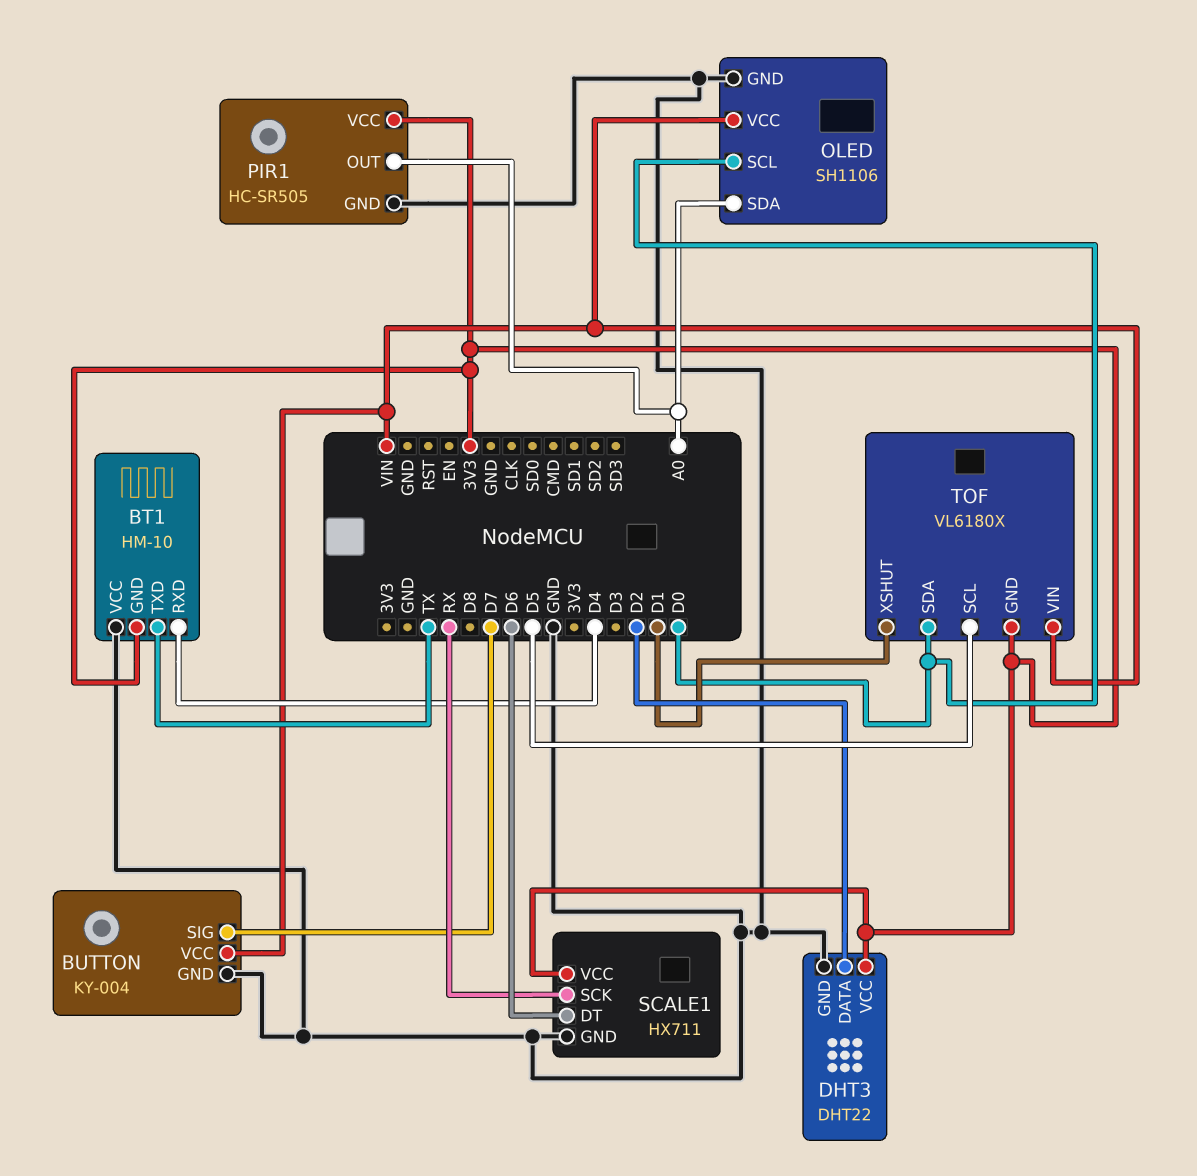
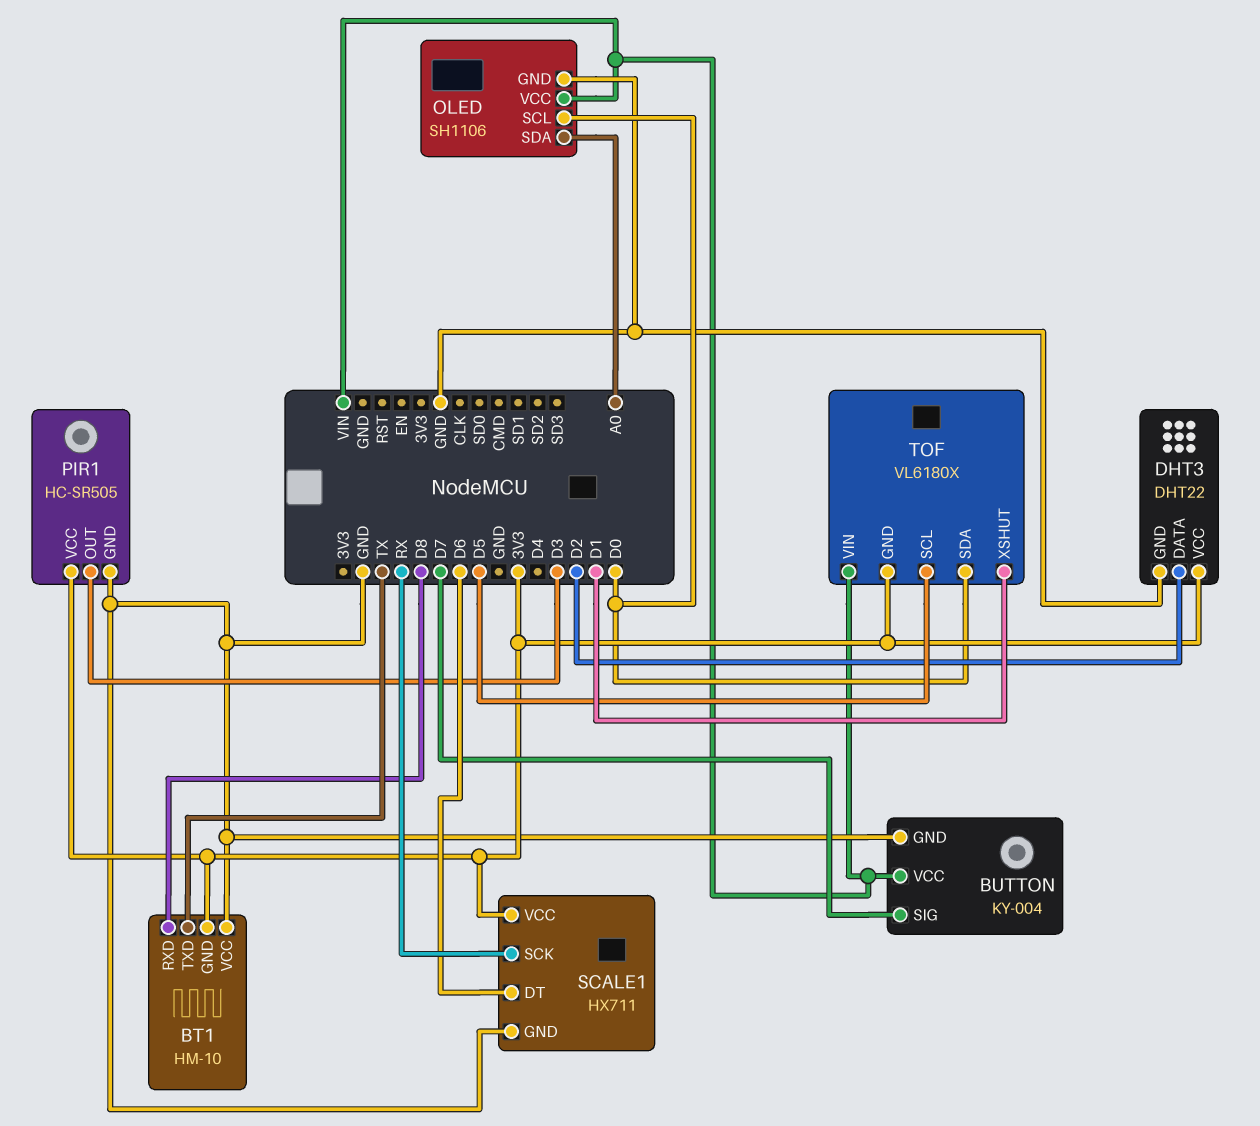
BT1 pin RXD: D4 -> D8
PIR1 pin OUT: A0 -> D3

